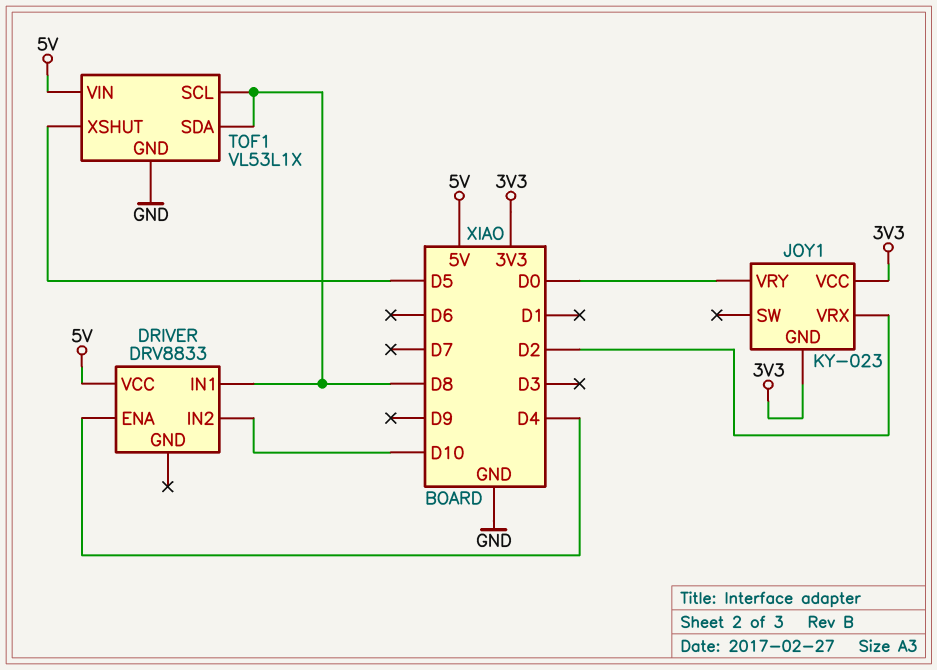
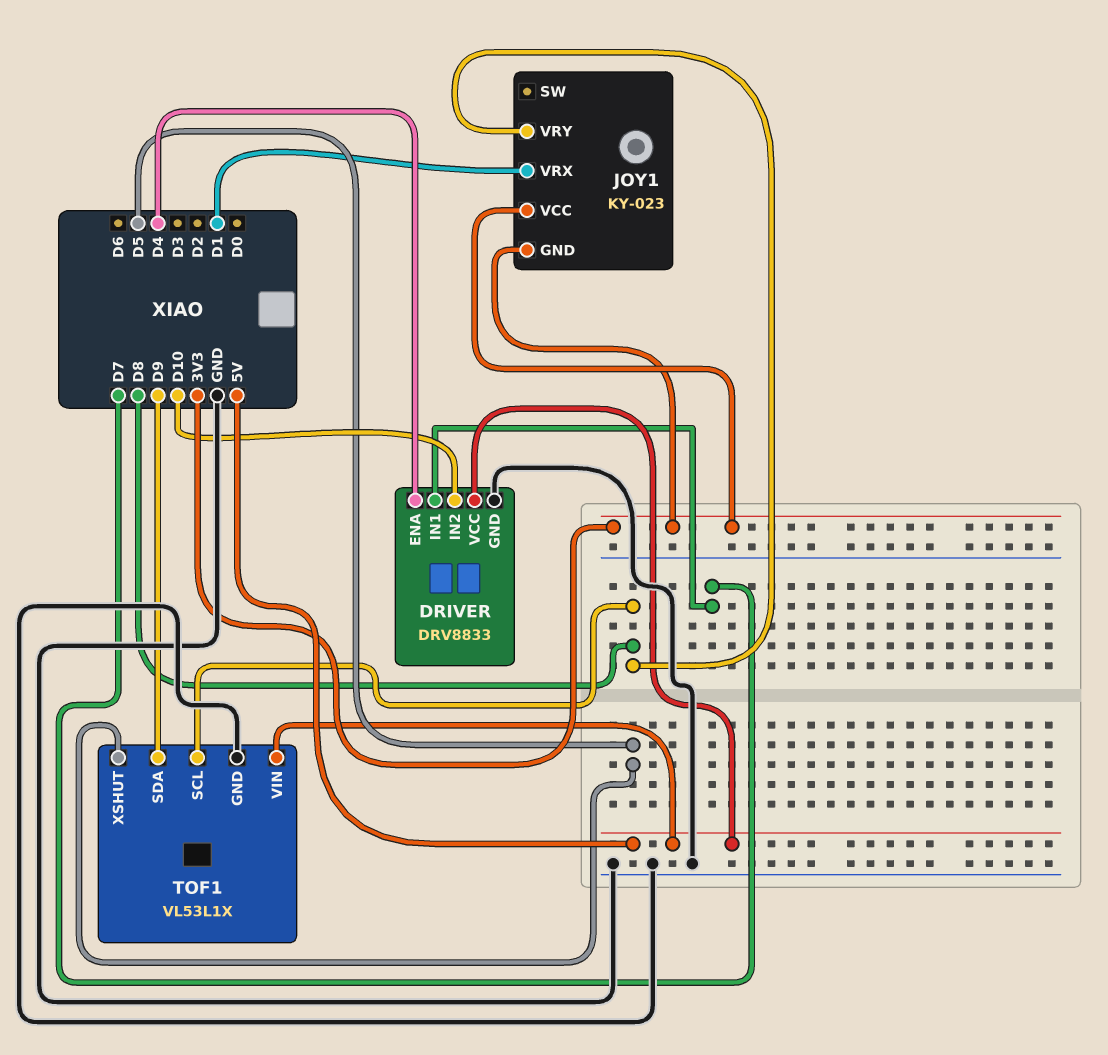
DRIVER pin GND: none -> GND
DRIVER pin IN1: D8 -> D7
JOY1 pin VRX: D2 -> D1
JOY1 pin VRY: D0 -> D8
TOF1 pin SDA: D8 -> D9

